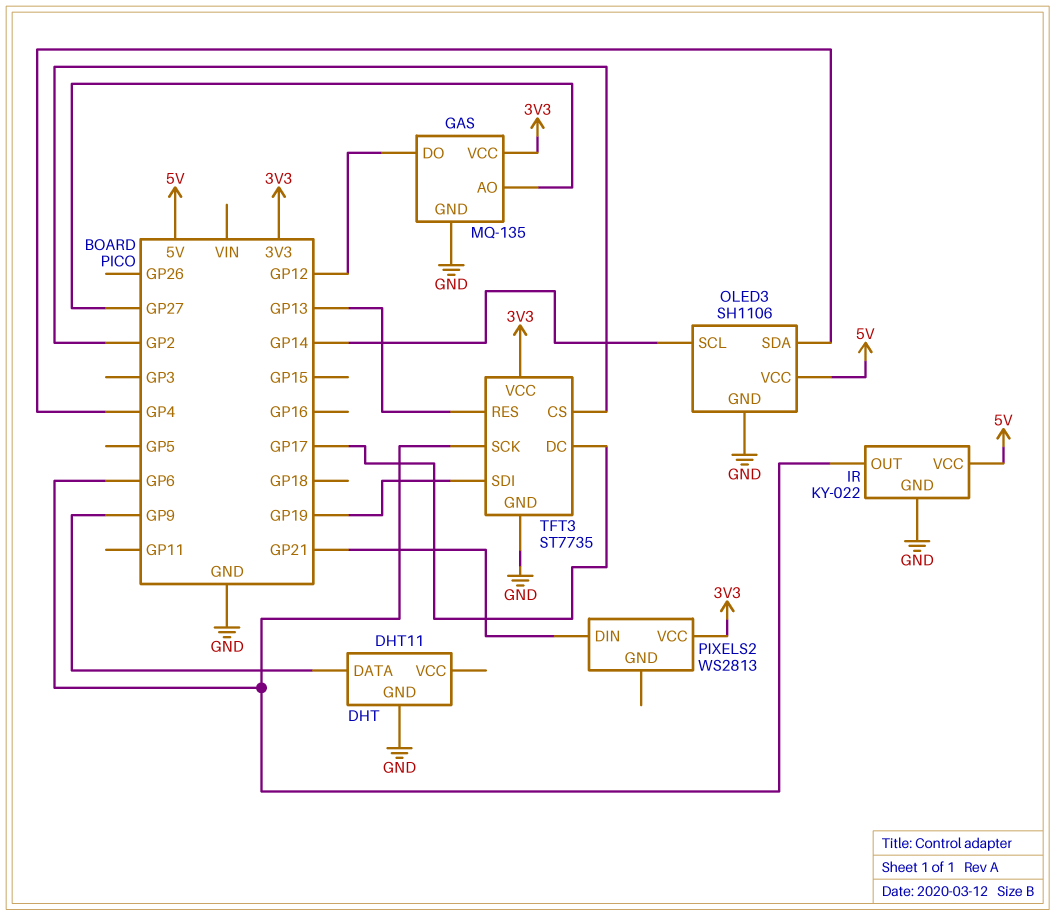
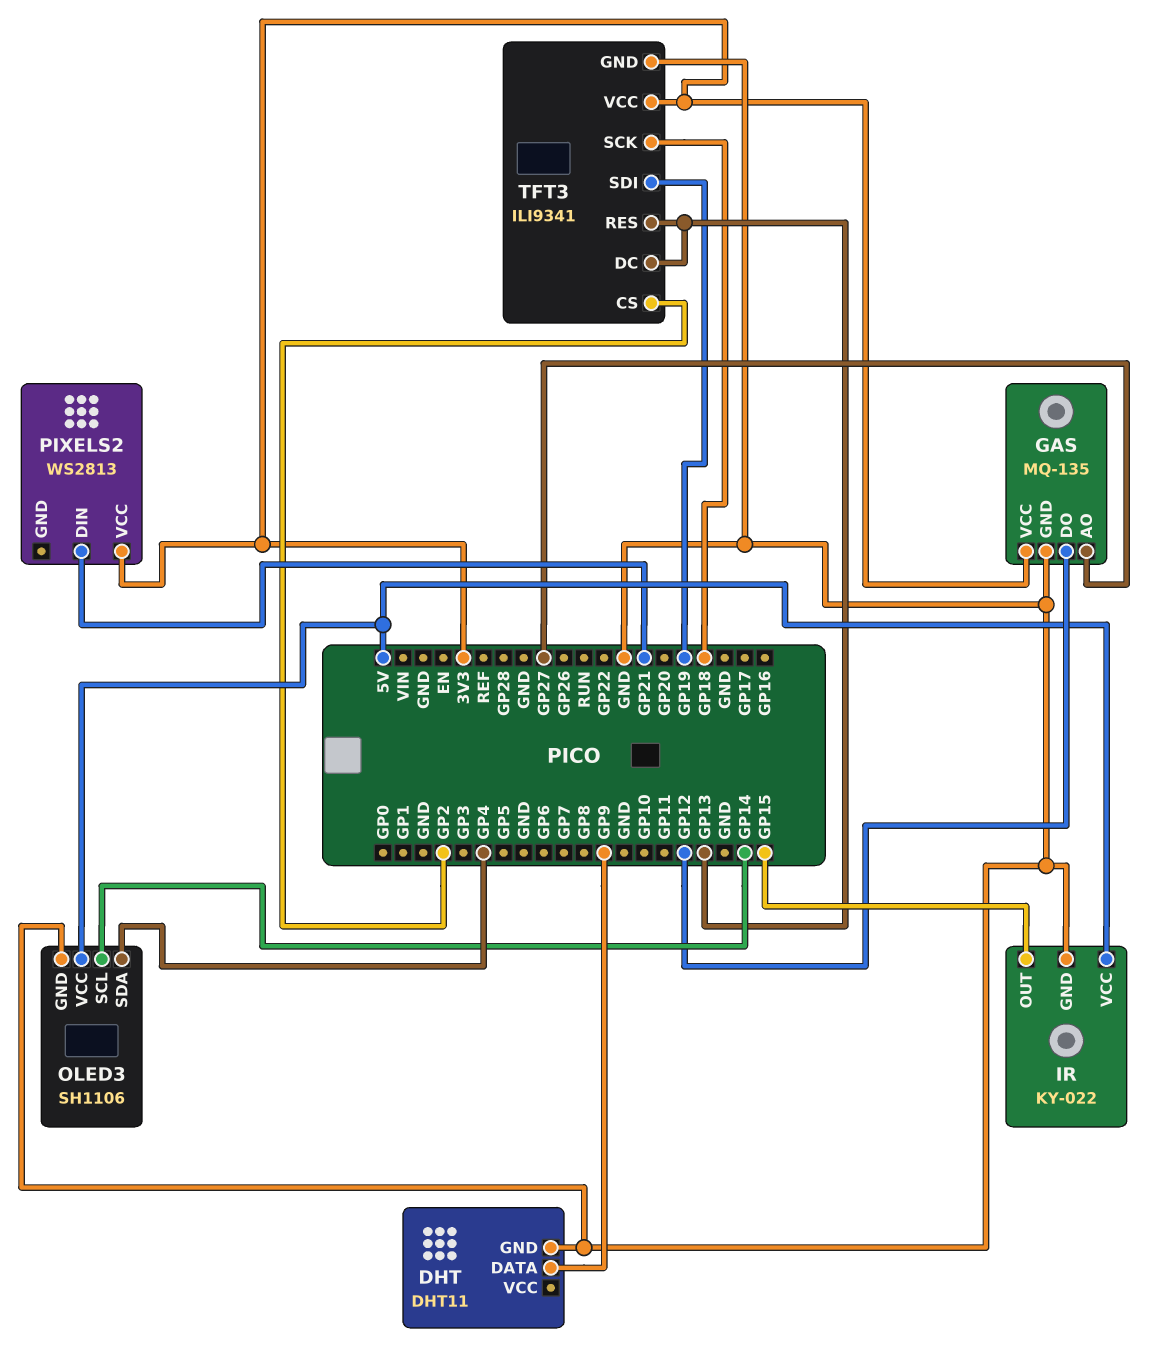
IR pin OUT: GP6 -> GP15
TFT3: ST7735 -> ILI9341
TFT3 pin DC: GP17 -> GP13
TFT3 pin SCK: GP6 -> GP18

